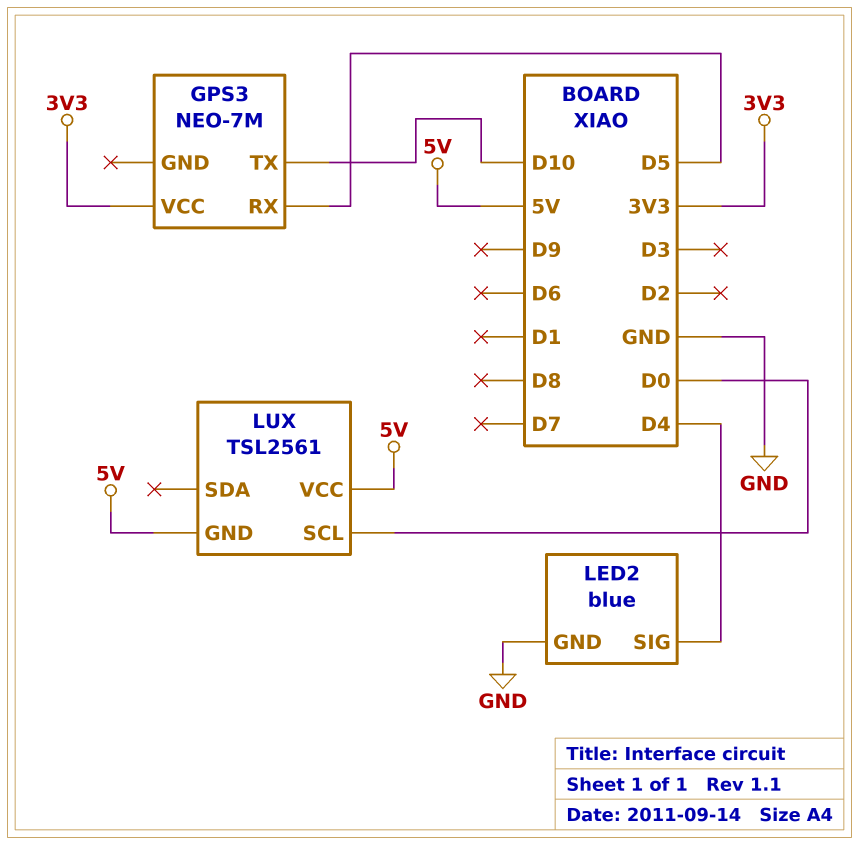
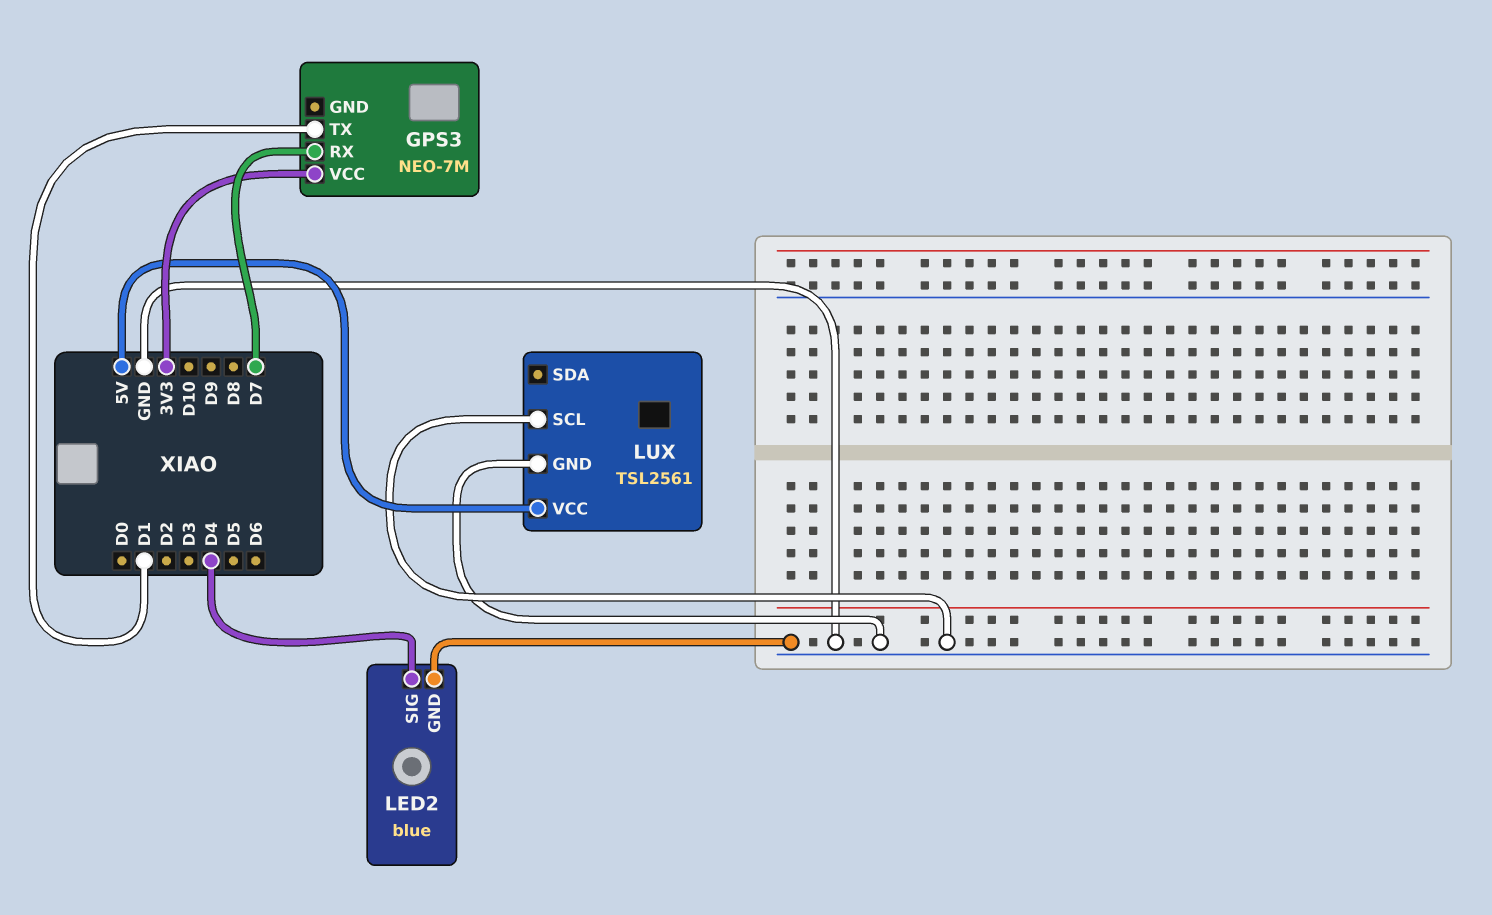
GPS3 pin RX: D5 -> D7
GPS3 pin TX: D10 -> D1
LUX pin GND: 5V -> GND
LUX pin SCL: D0 -> GND

